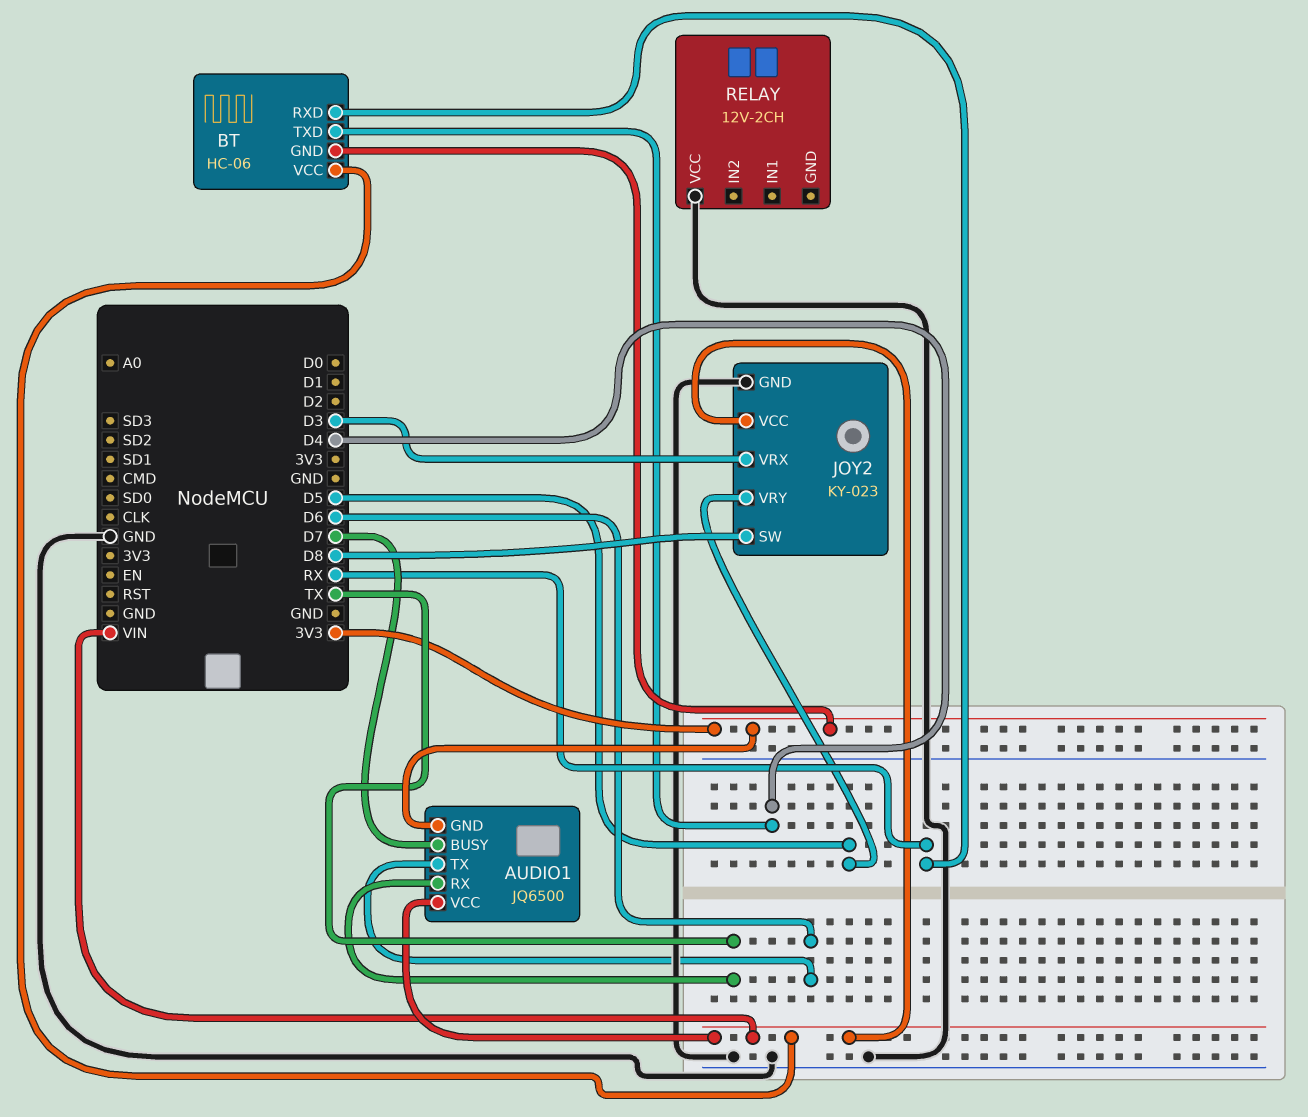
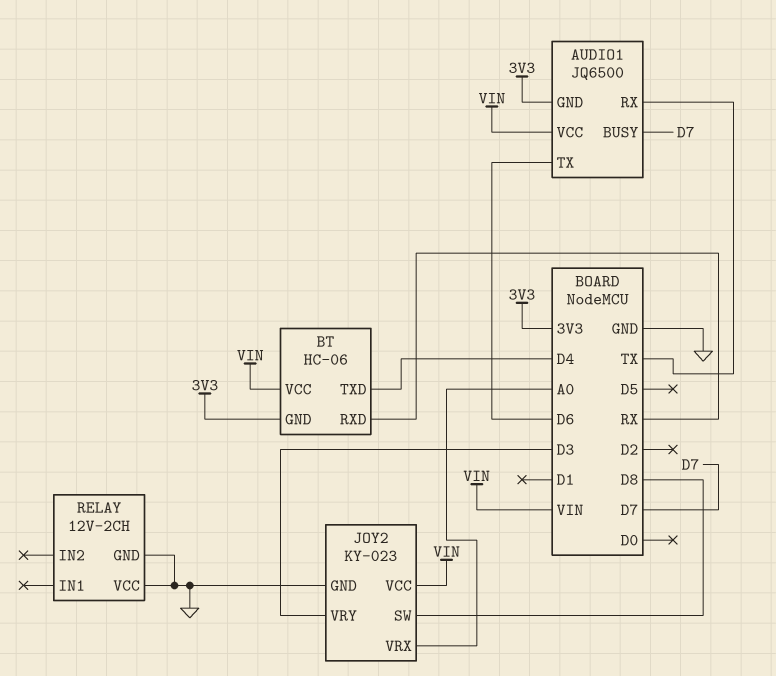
JOY2 pin VRX: D3 -> A0
JOY2 pin VRY: D5 -> D3
RELAY pin GND: none -> GND

